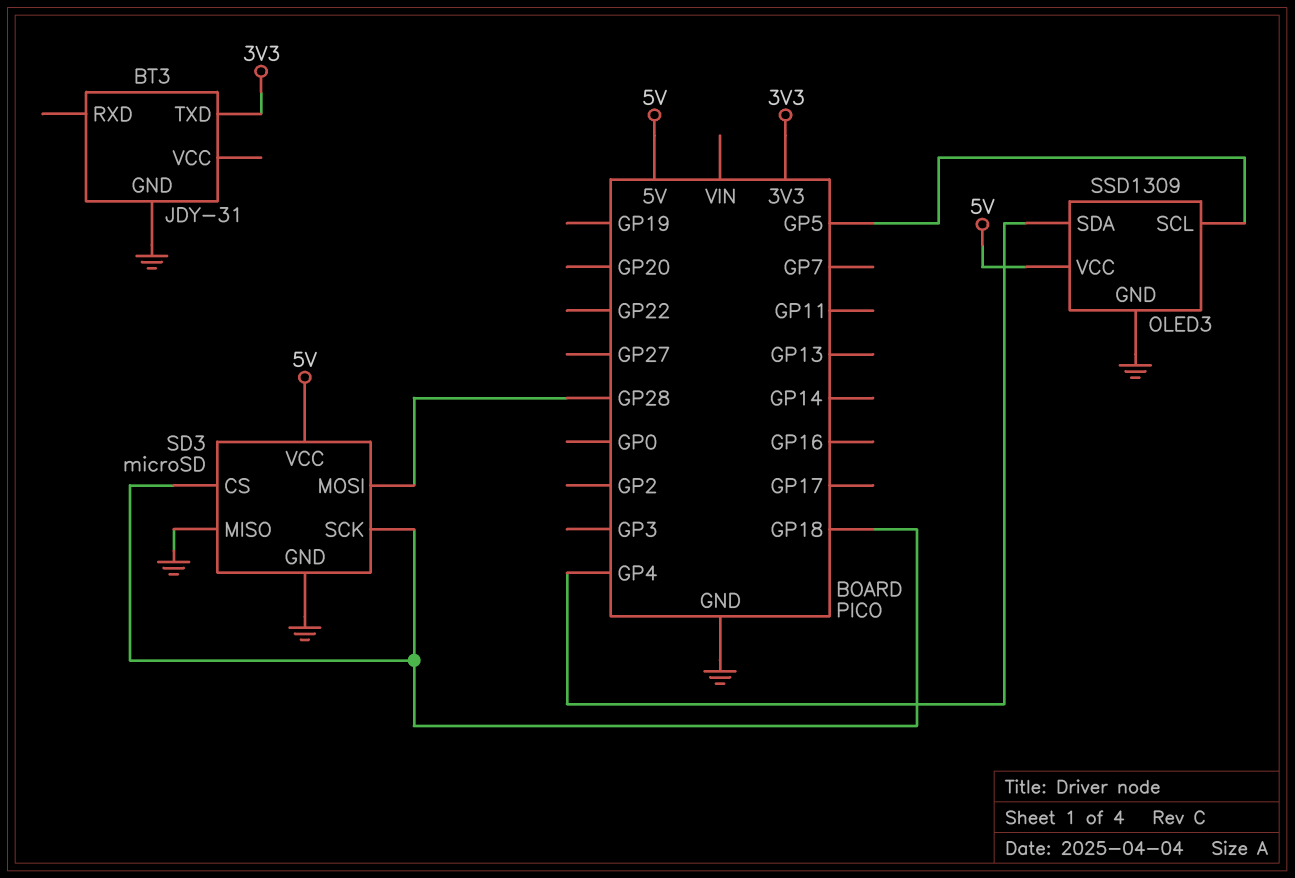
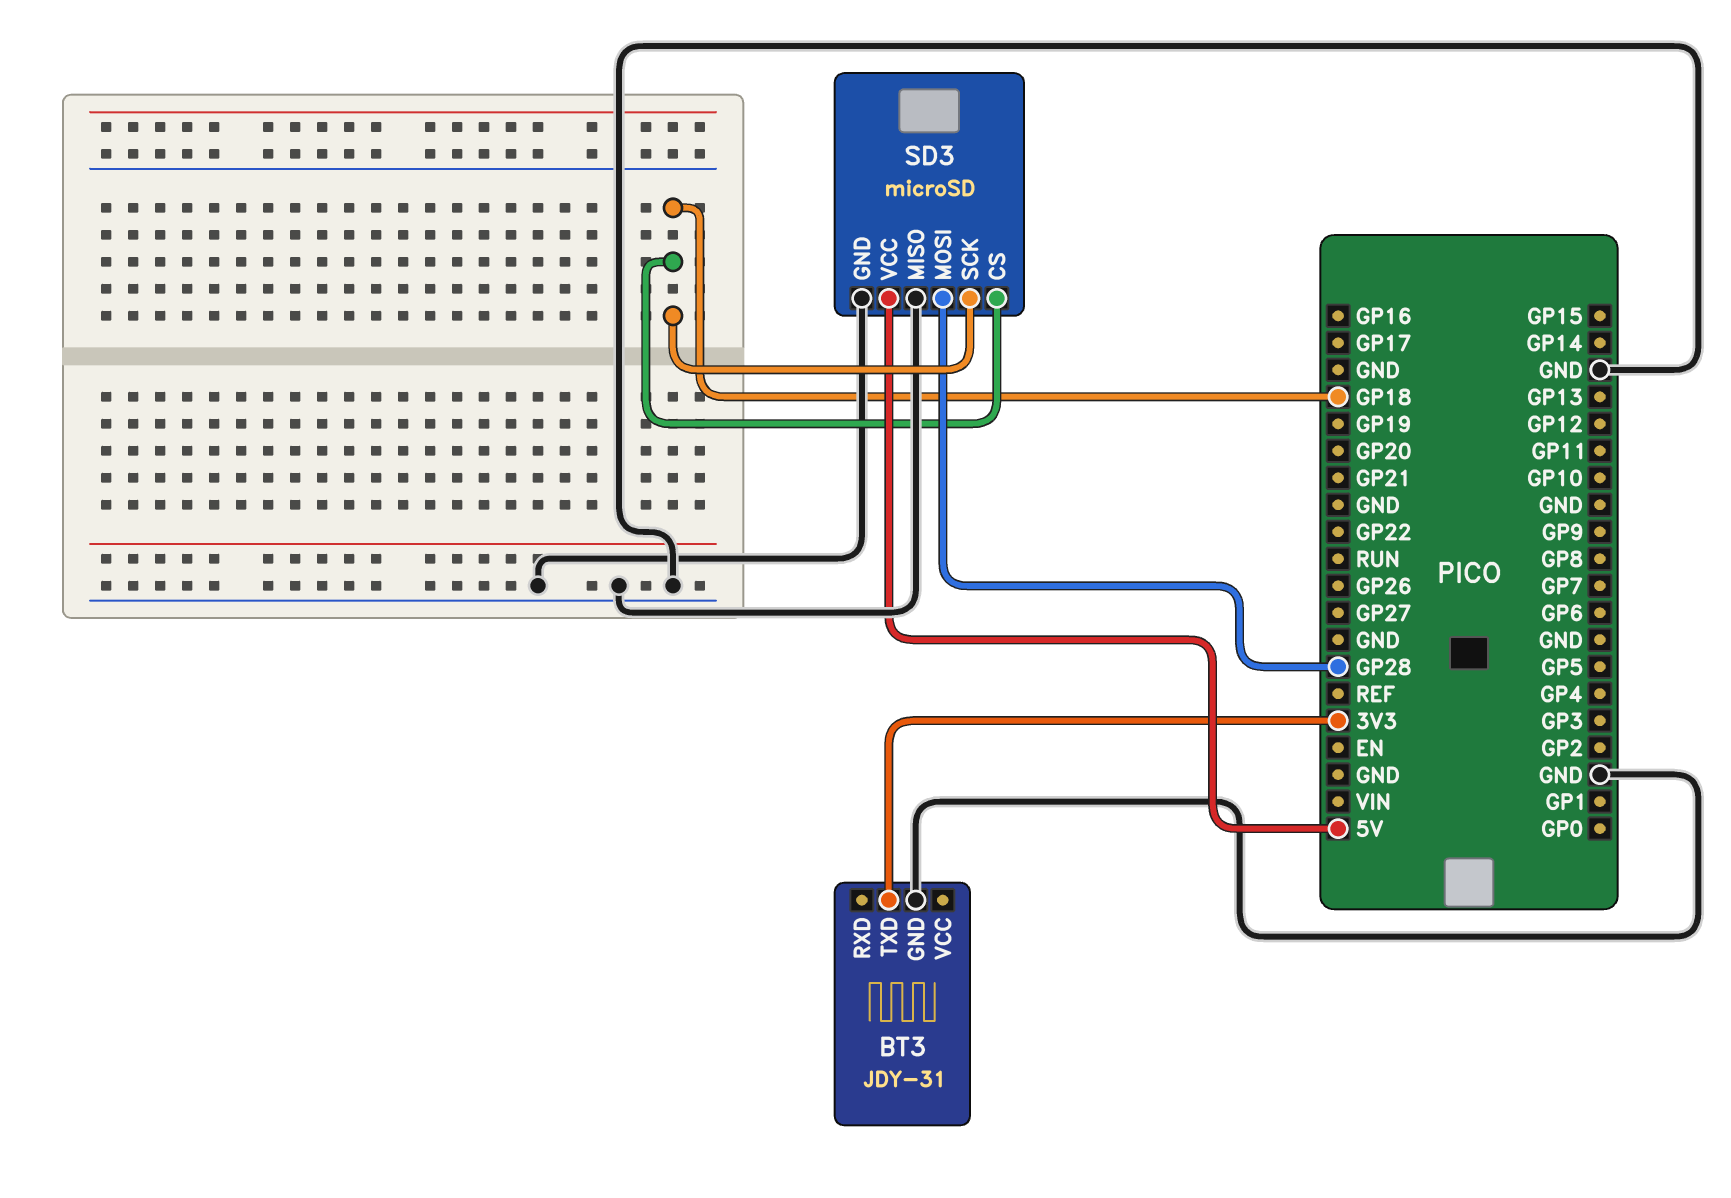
OLED3: SSD1309 -> none
OLED3 pin GND: GND -> none
OLED3 pin SCL: GP5 -> none
OLED3 pin SDA: GP4 -> none
OLED3 pin VCC: 5V -> none

